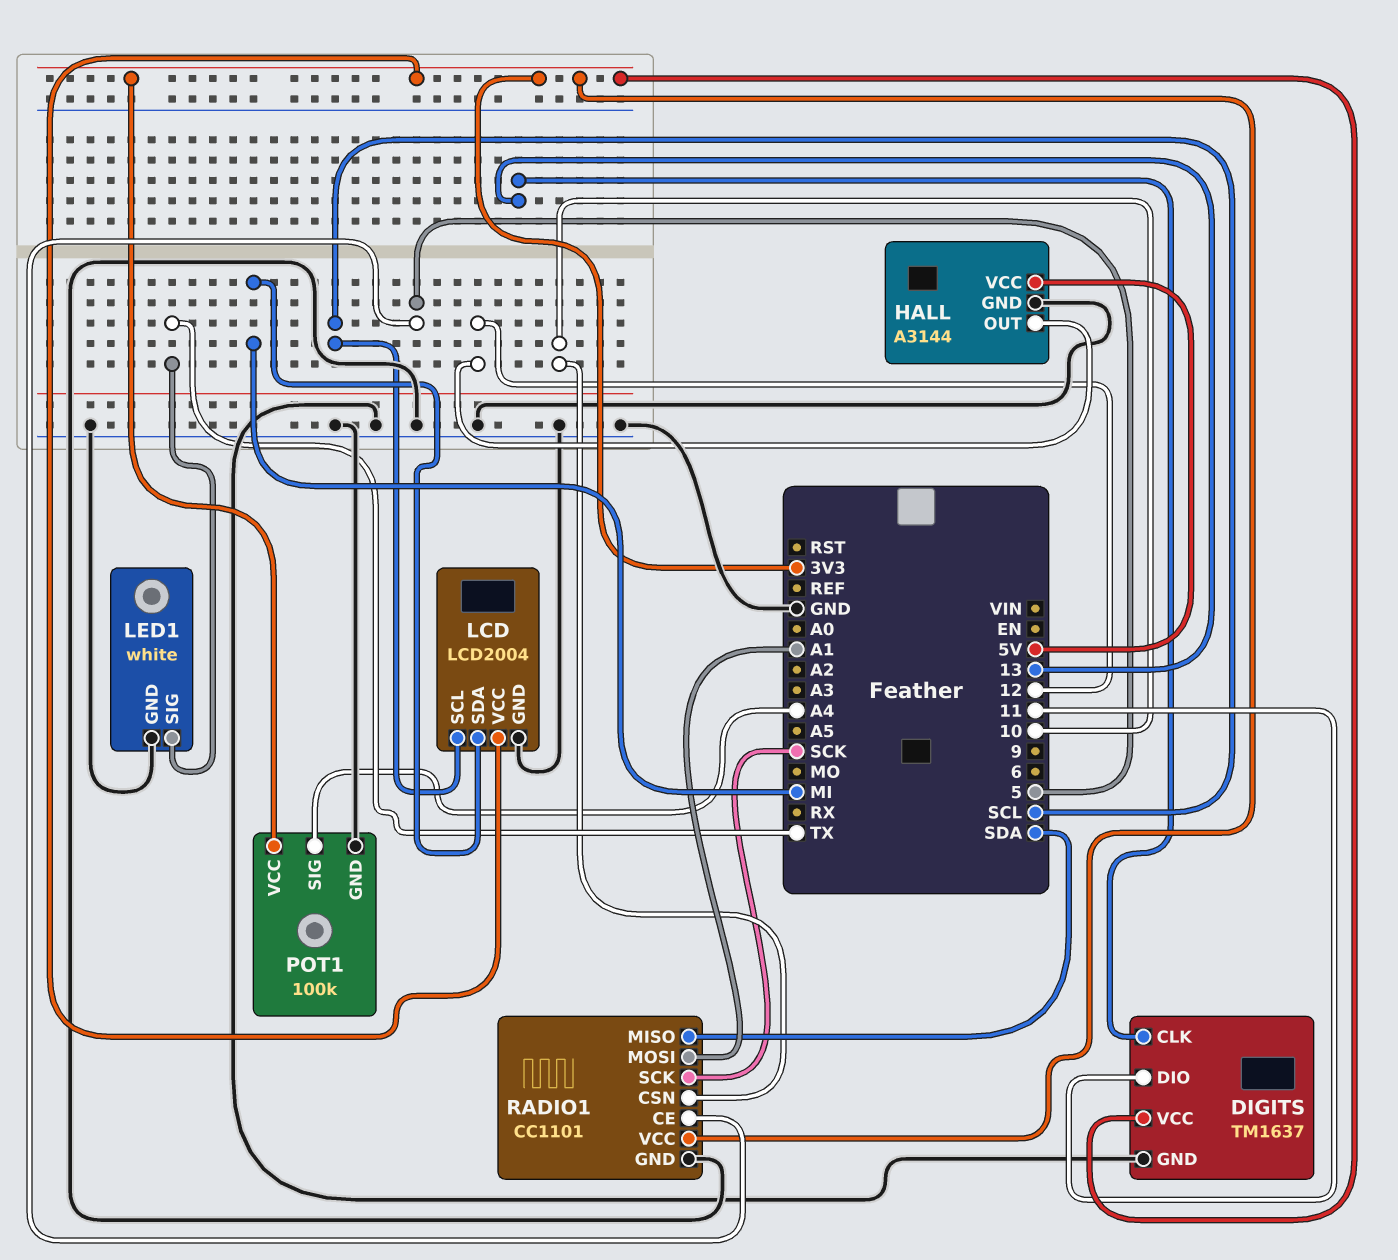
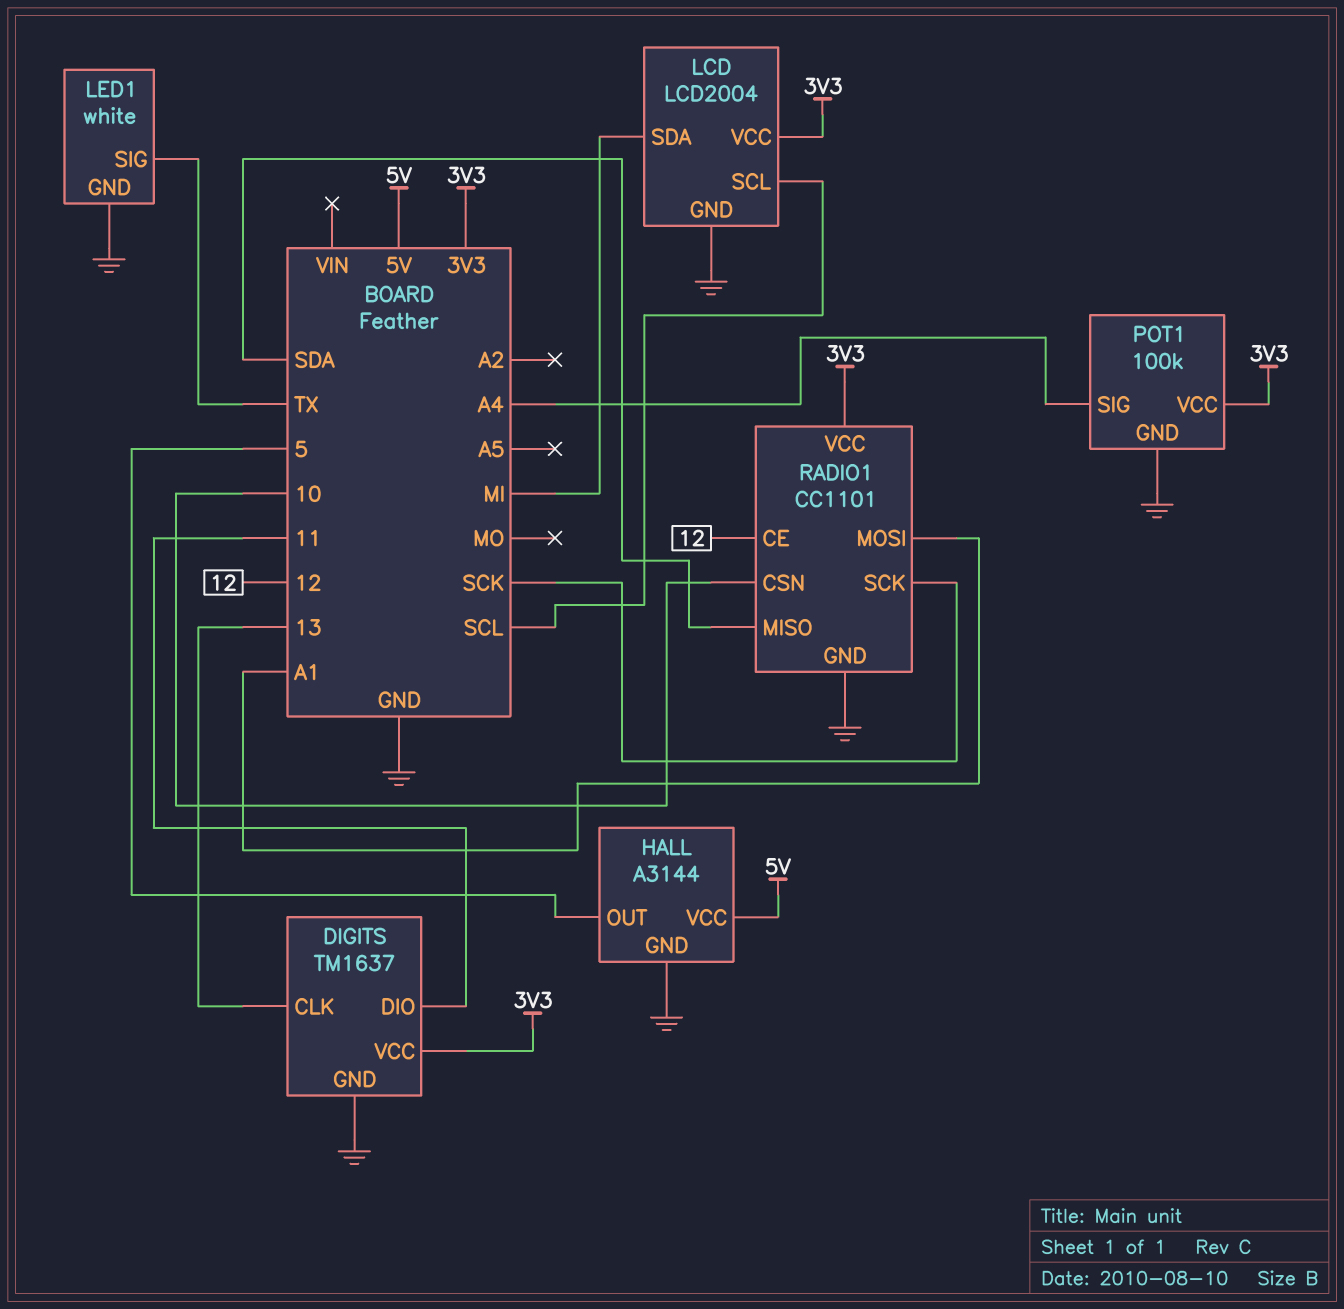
HALL pin OUT: 12 -> 5
RADIO1 pin CE: 5 -> 12

